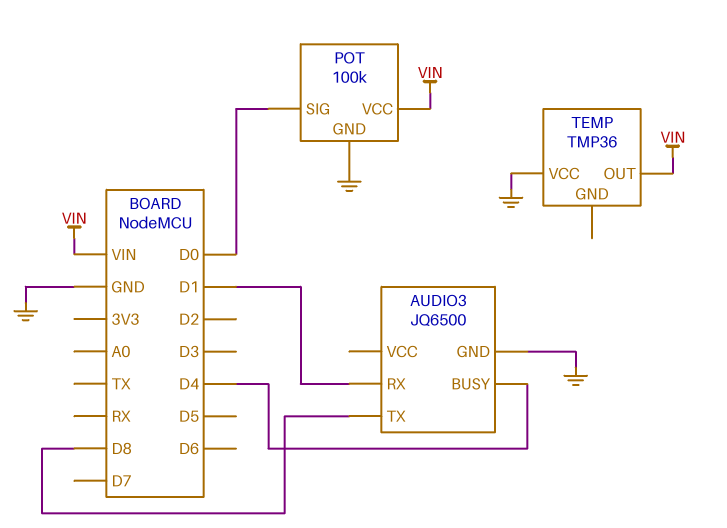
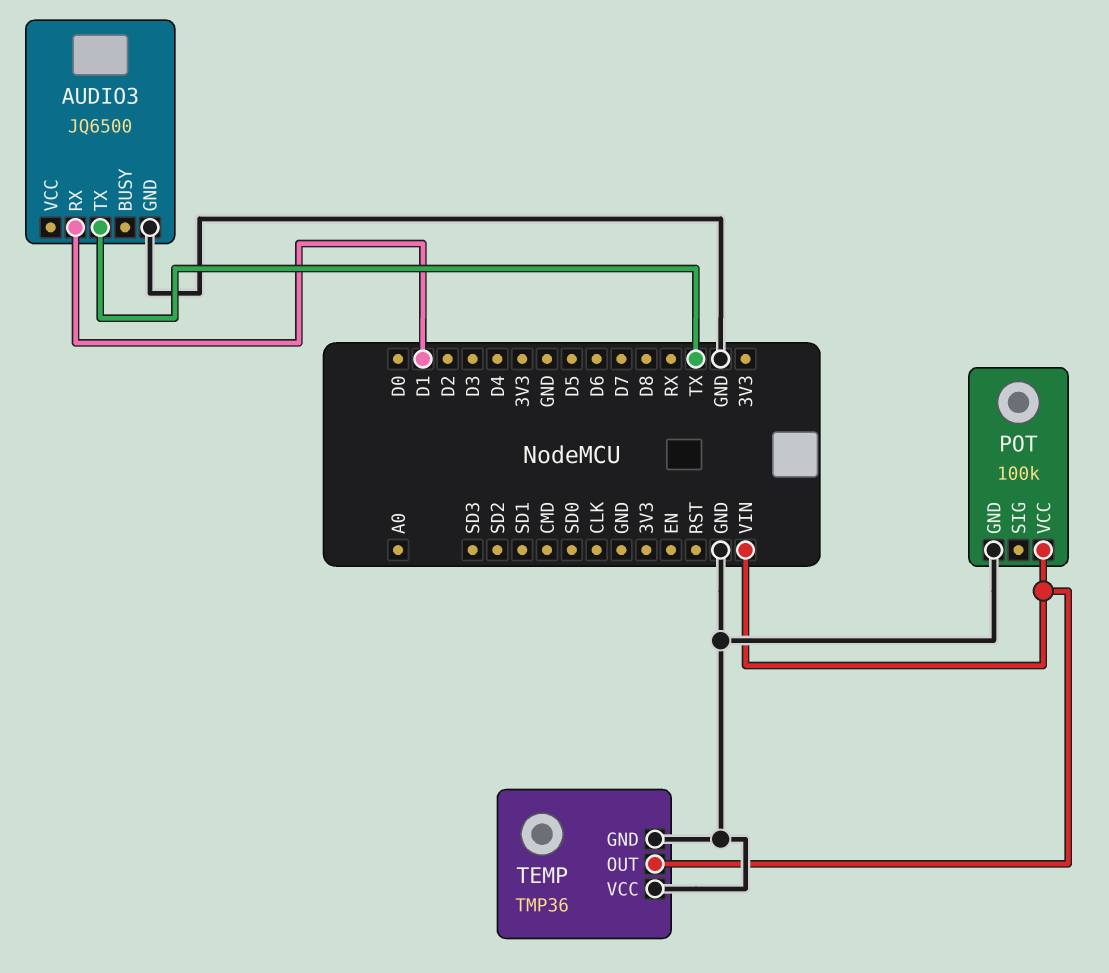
AUDIO3 pin BUSY: D4 -> none
AUDIO3 pin TX: D8 -> TX
POT pin SIG: D0 -> none
TEMP pin GND: none -> GND

